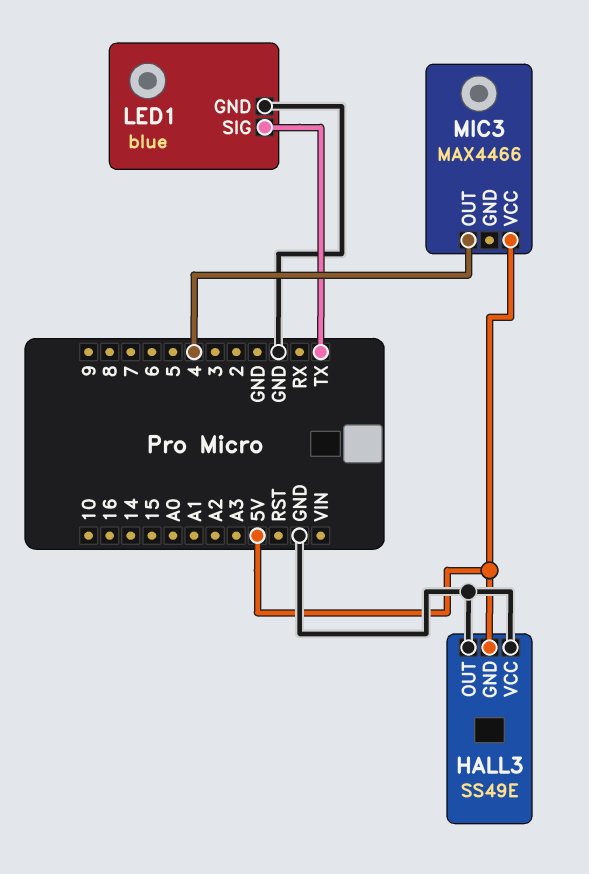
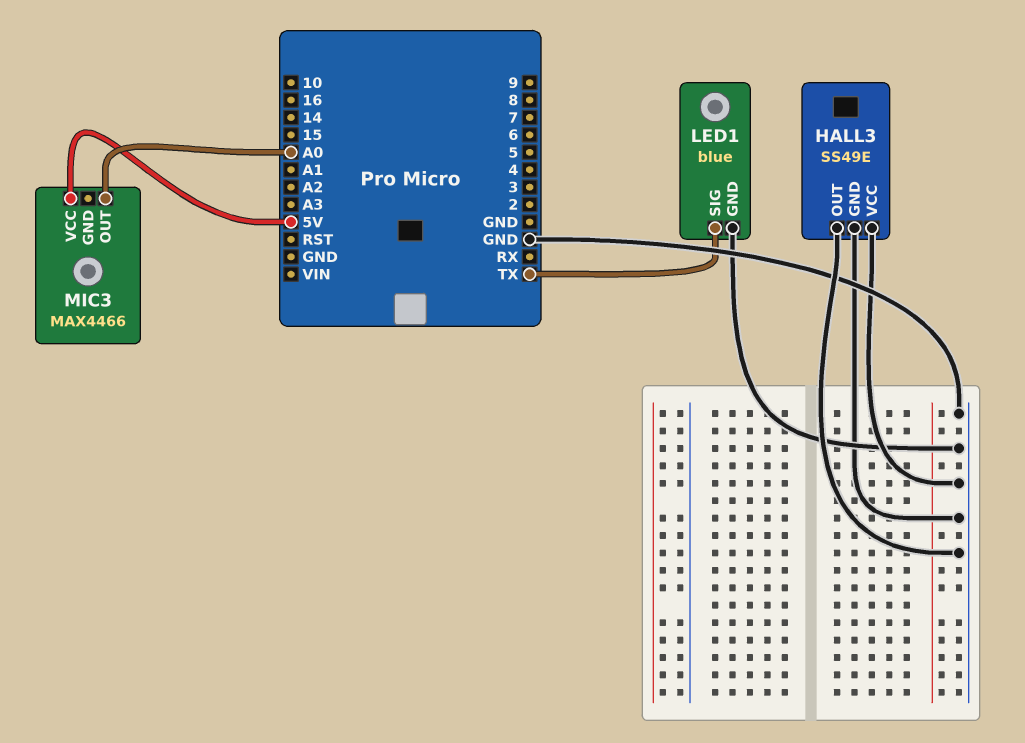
HALL3 pin GND: 5V -> GND
MIC3 pin OUT: 4 -> A0

